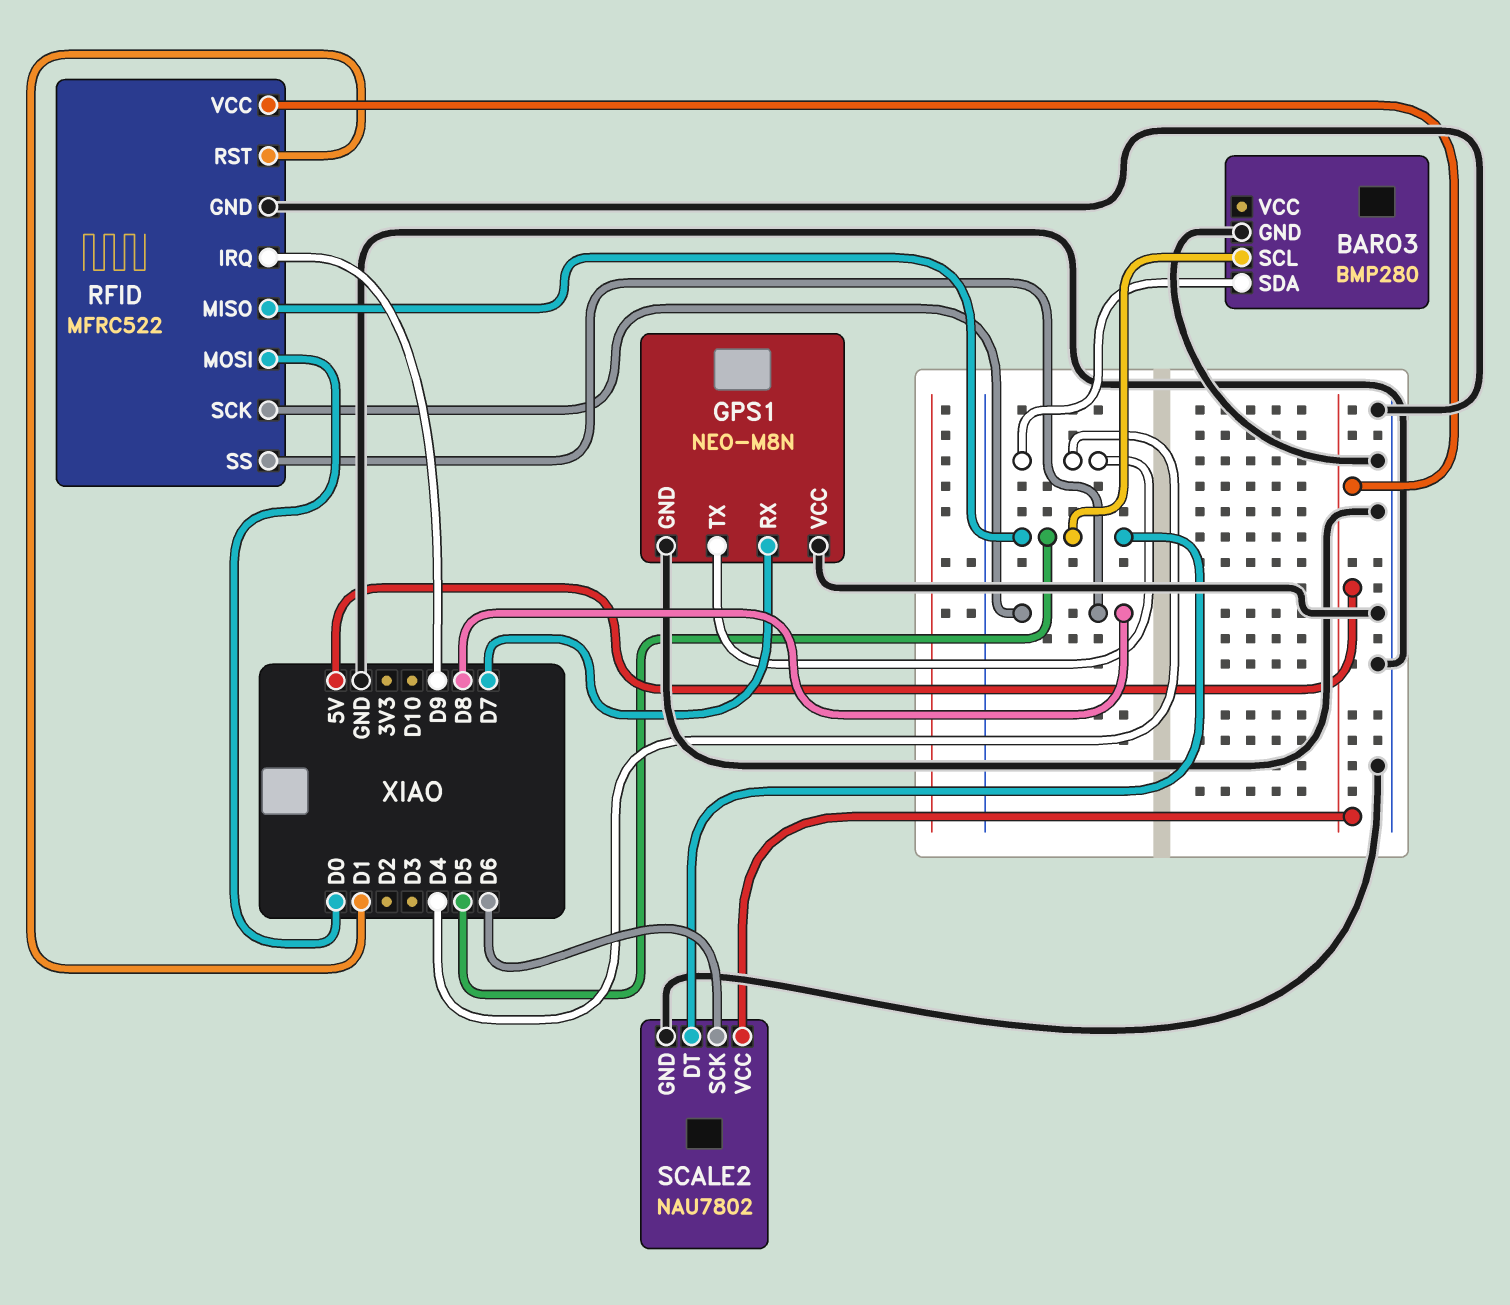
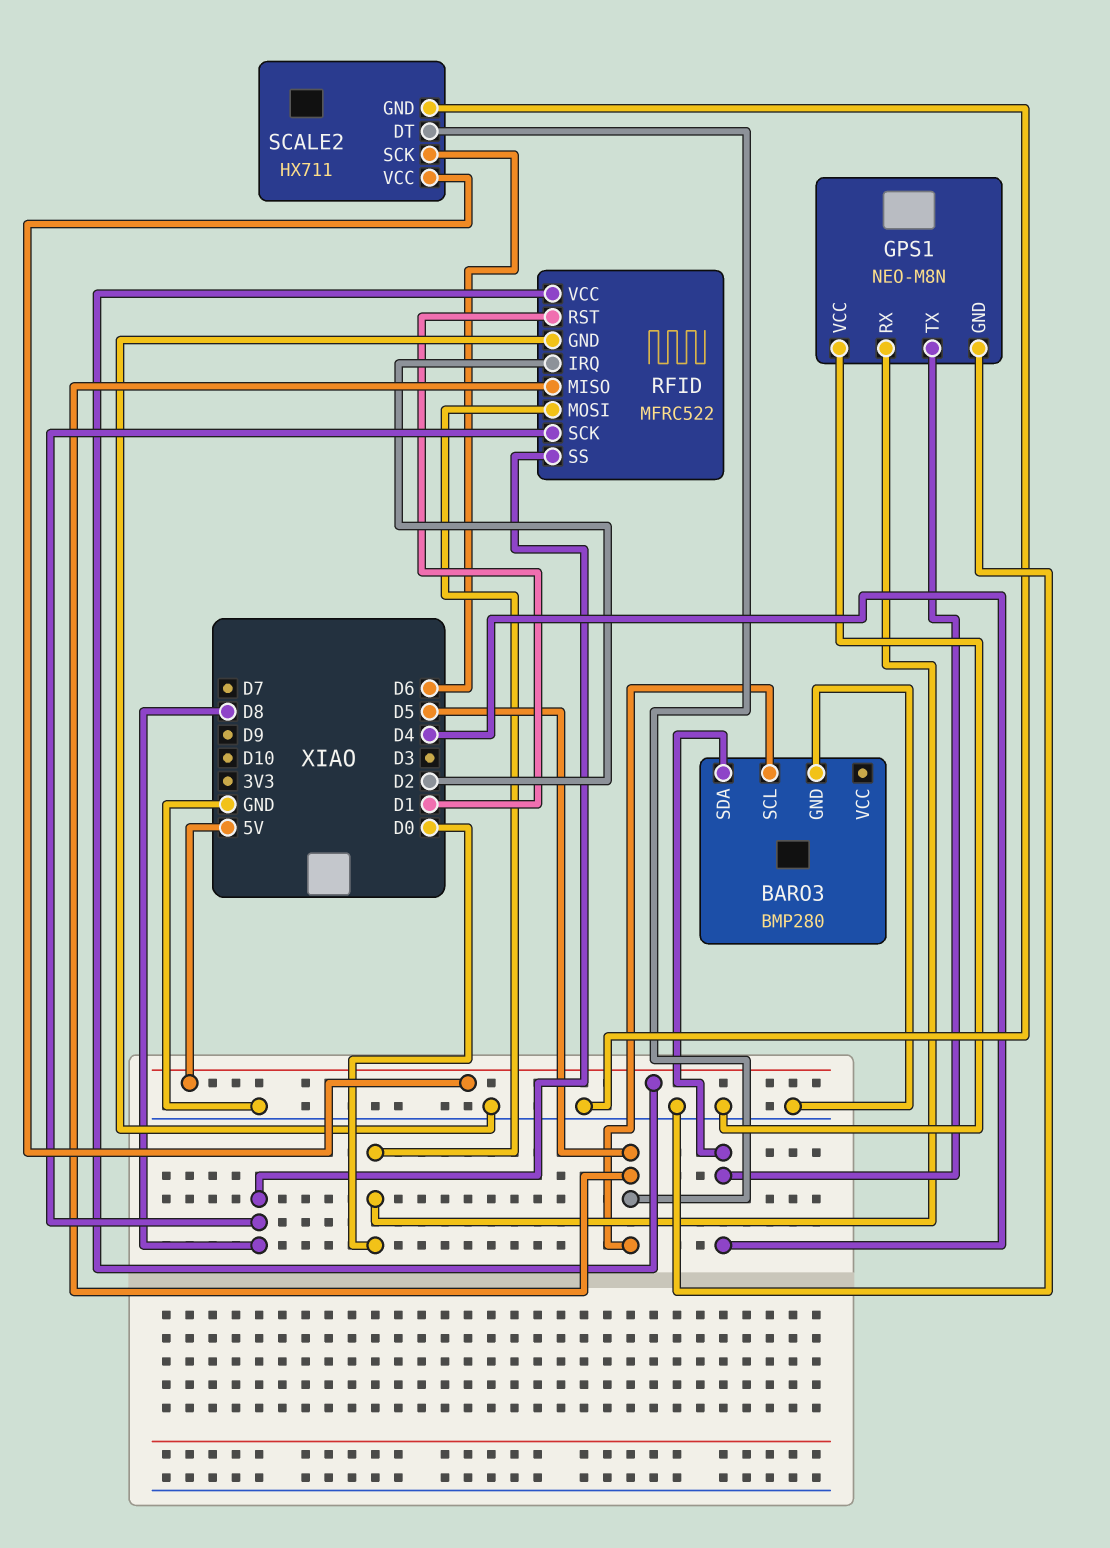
GPS1 pin RX: D7 -> D0
RFID pin IRQ: D9 -> D2
SCALE2: NAU7802 -> HX711

